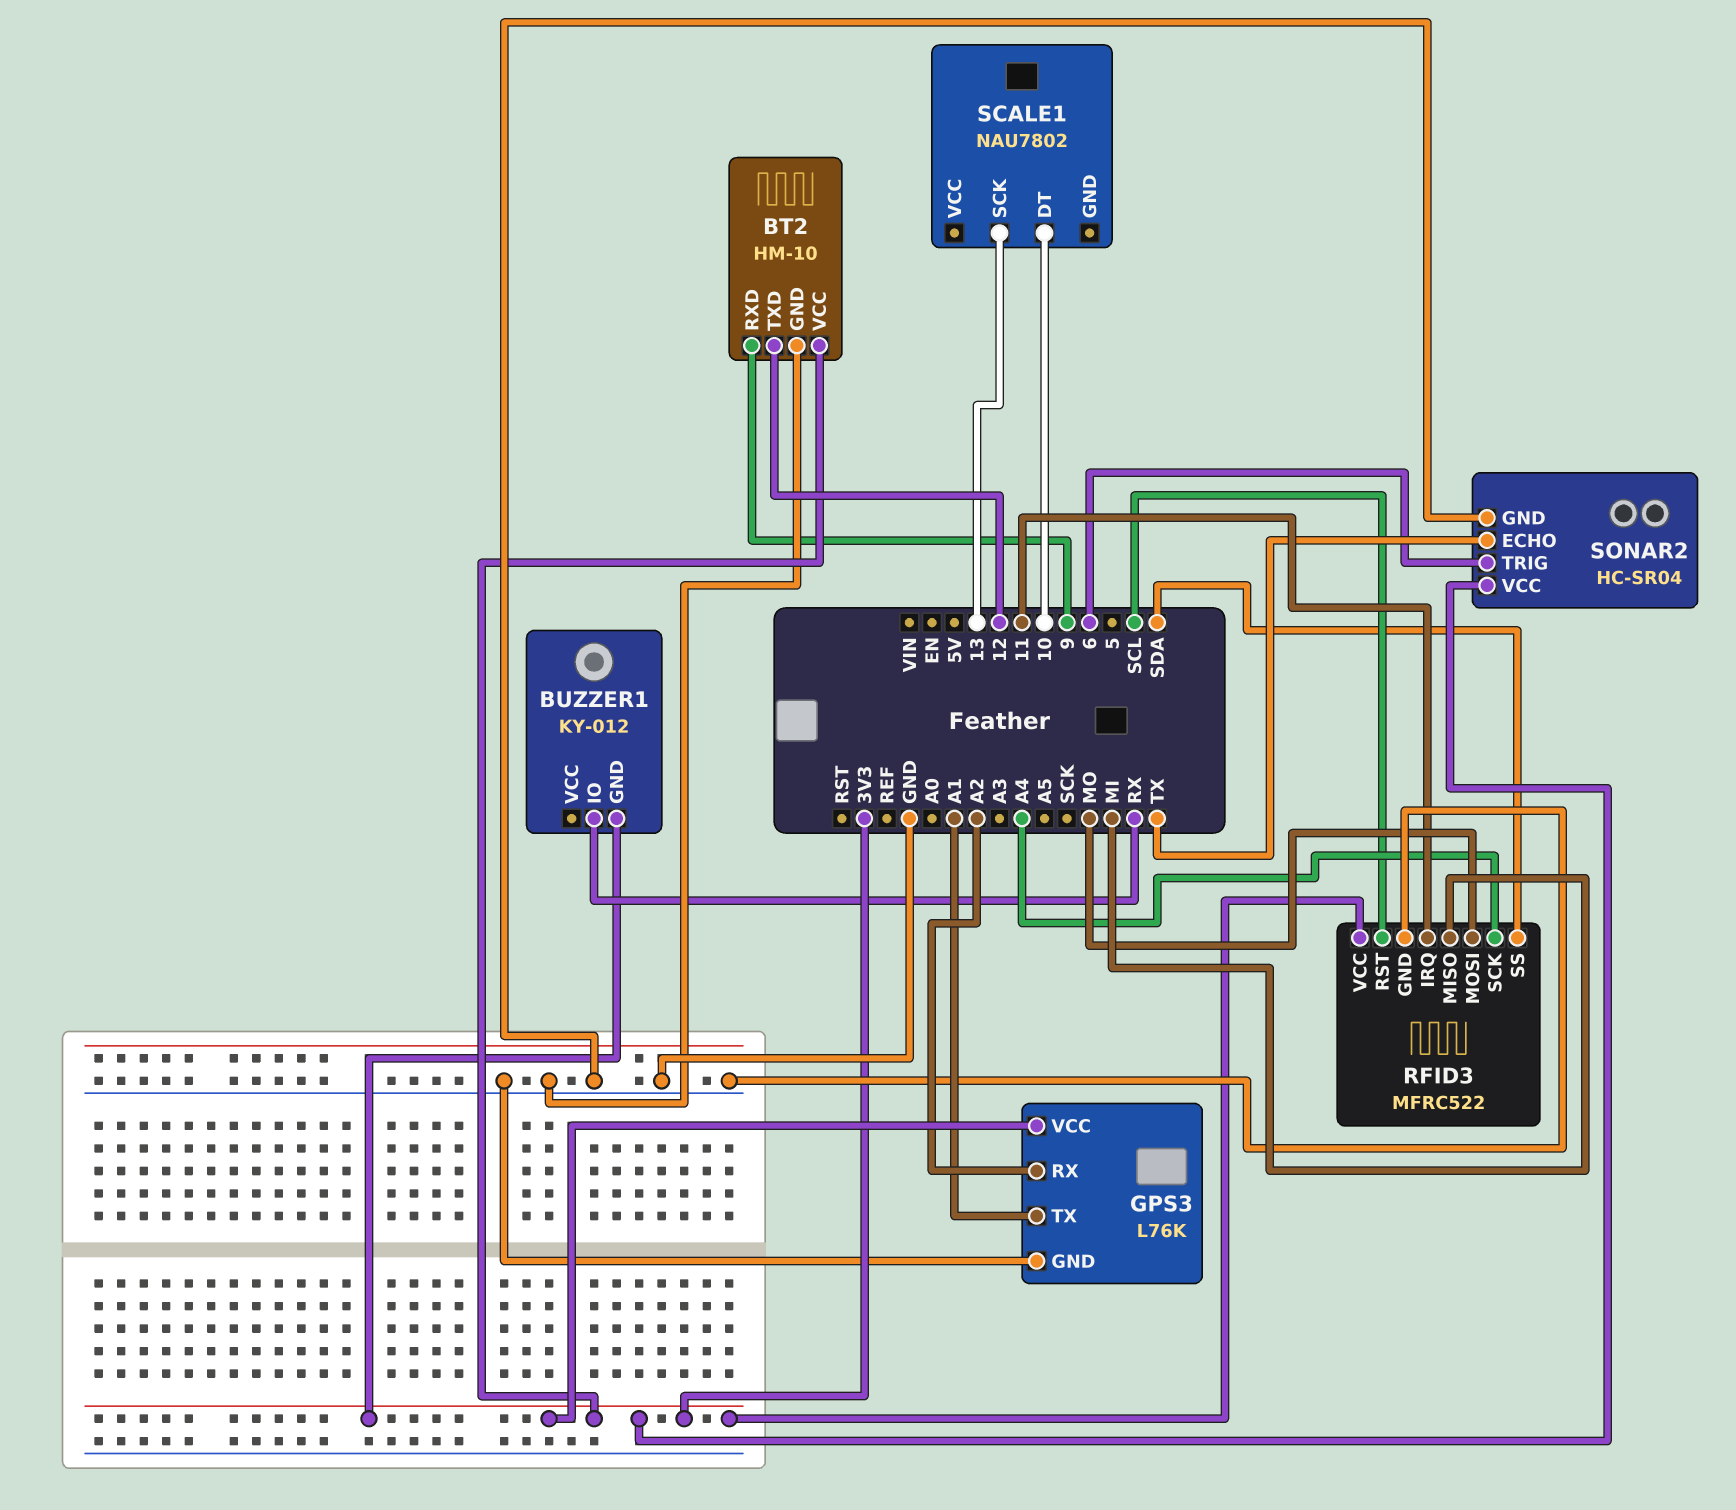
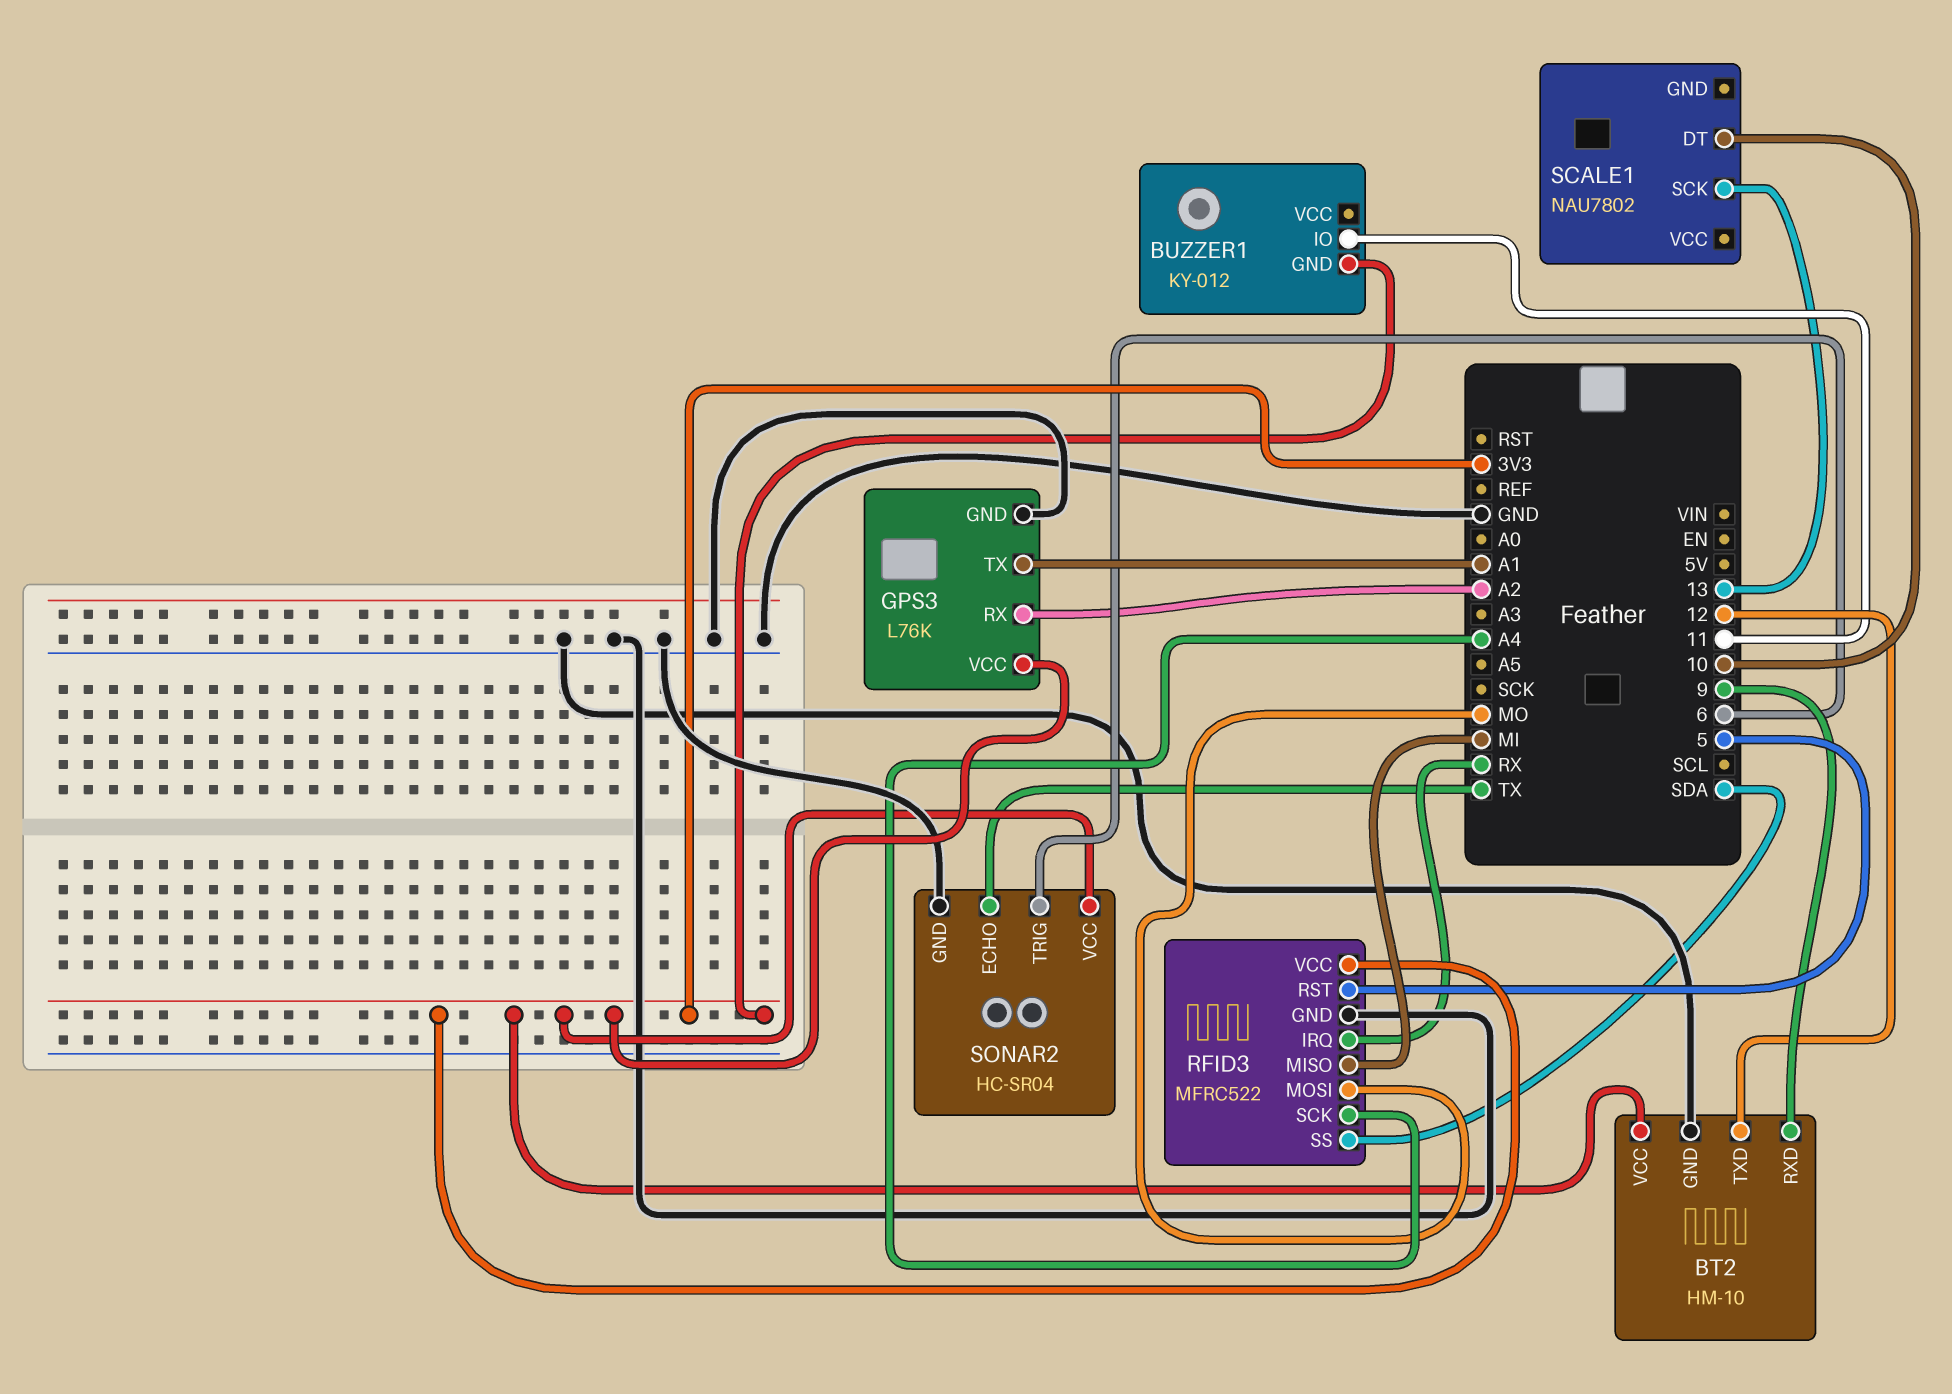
BUZZER1 pin IO: RX -> 11
RFID3 pin IRQ: 11 -> RX
RFID3 pin RST: SCL -> 5

